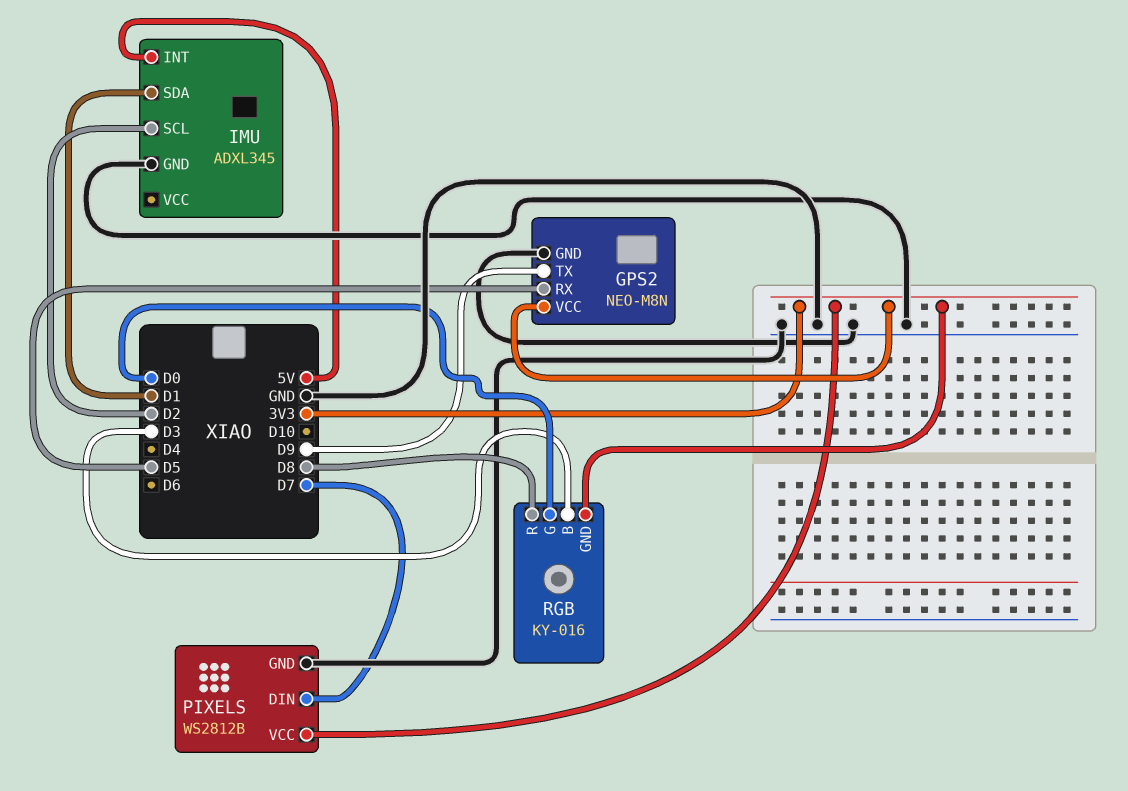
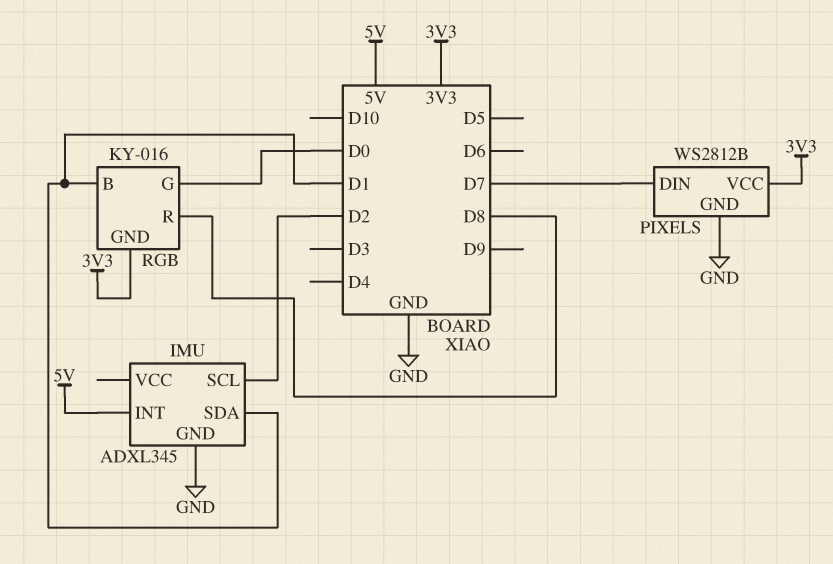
GPS2: NEO-M8N -> none
GPS2 pin GND: GND -> none
GPS2 pin RX: D5 -> none
GPS2 pin TX: D9 -> none
GPS2 pin VCC: 3V3 -> none
RGB pin B: D3 -> D1

